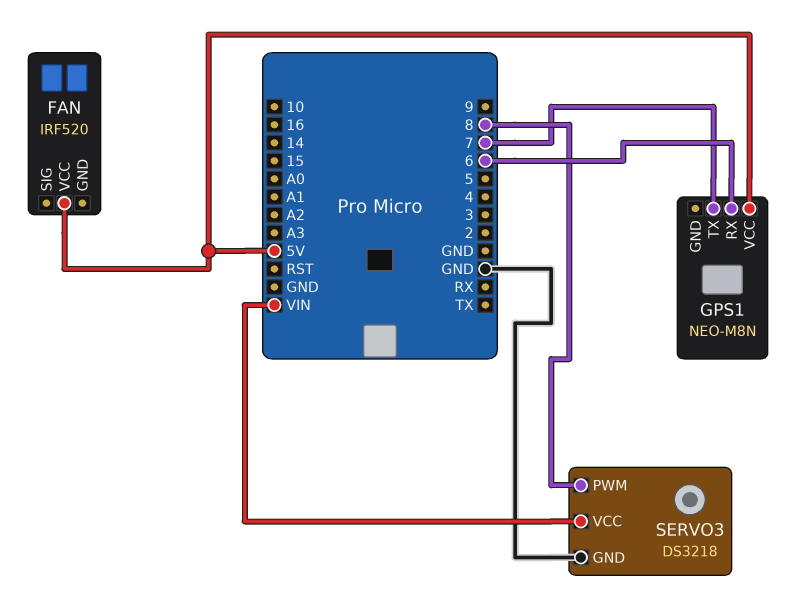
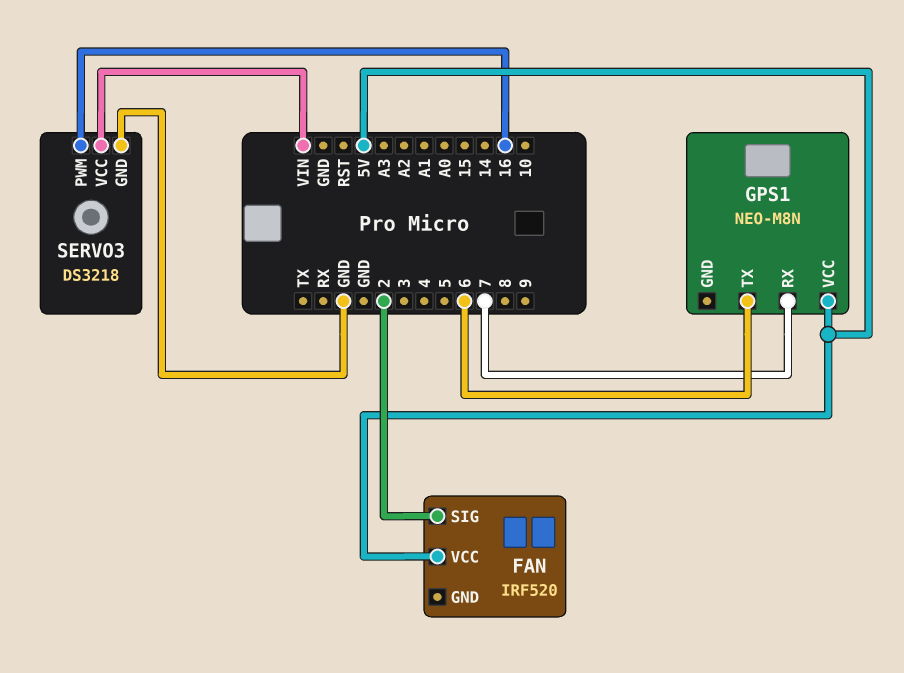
FAN pin SIG: none -> 2
GPS1 pin RX: 6 -> 7
GPS1 pin TX: 7 -> 6
SERVO3 pin PWM: 8 -> 16

